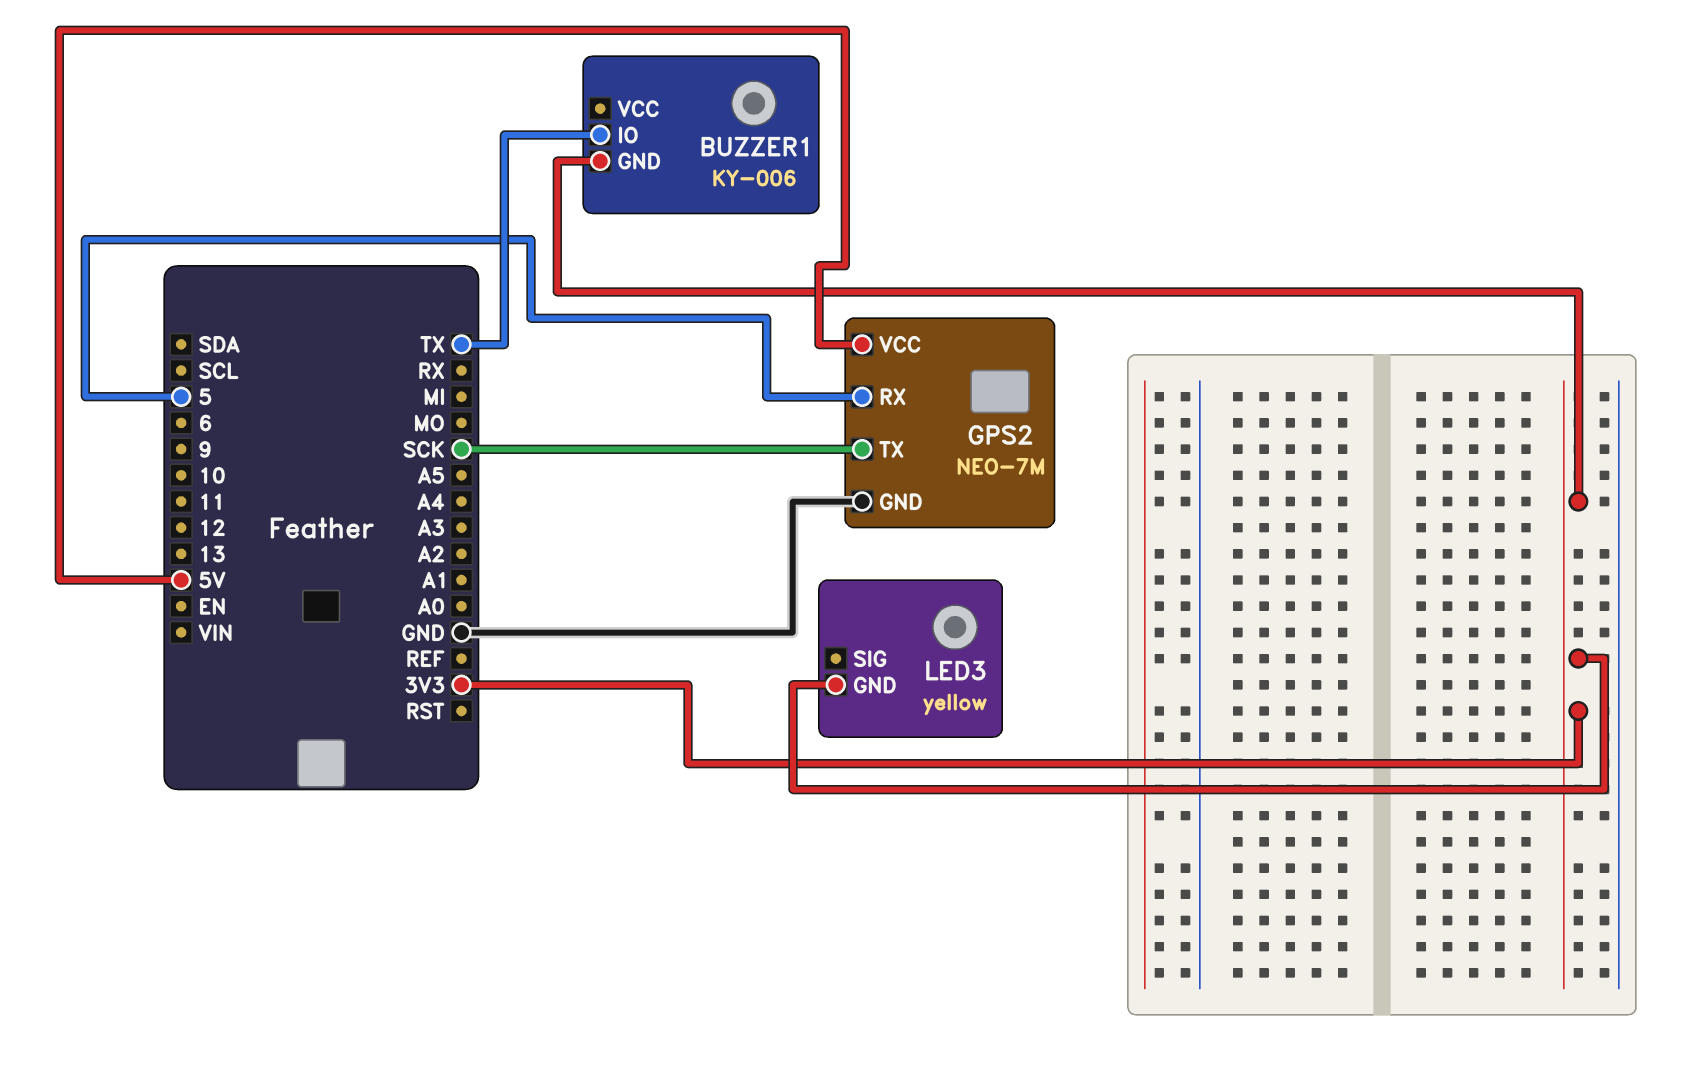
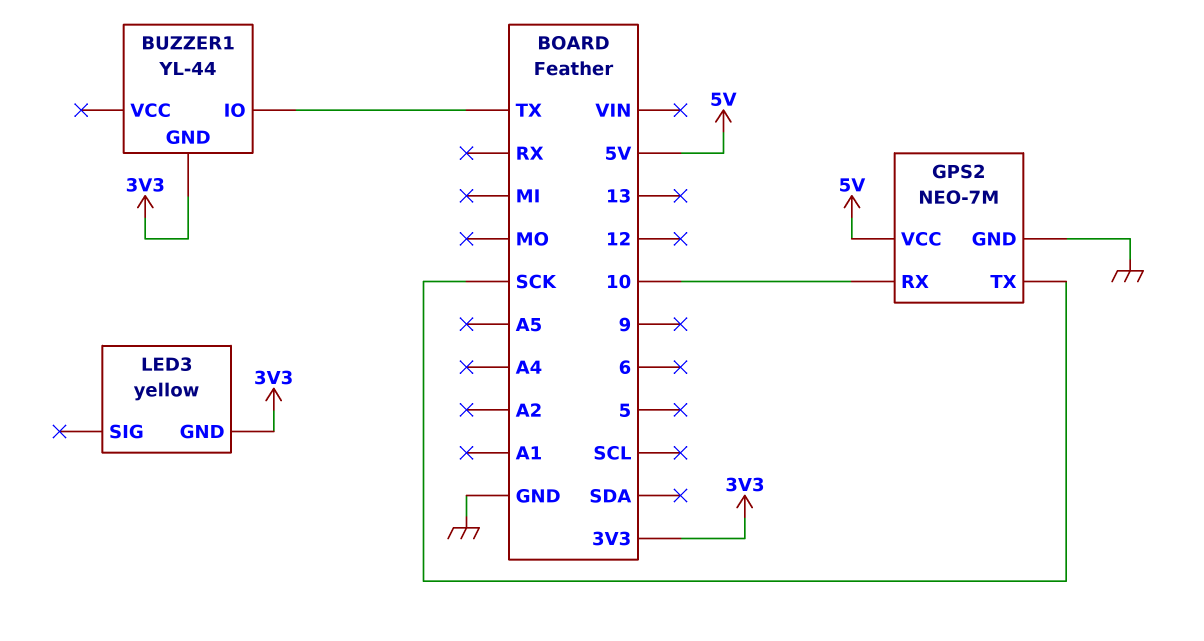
BUZZER1: KY-006 -> YL-44
GPS2 pin RX: 5 -> 10

